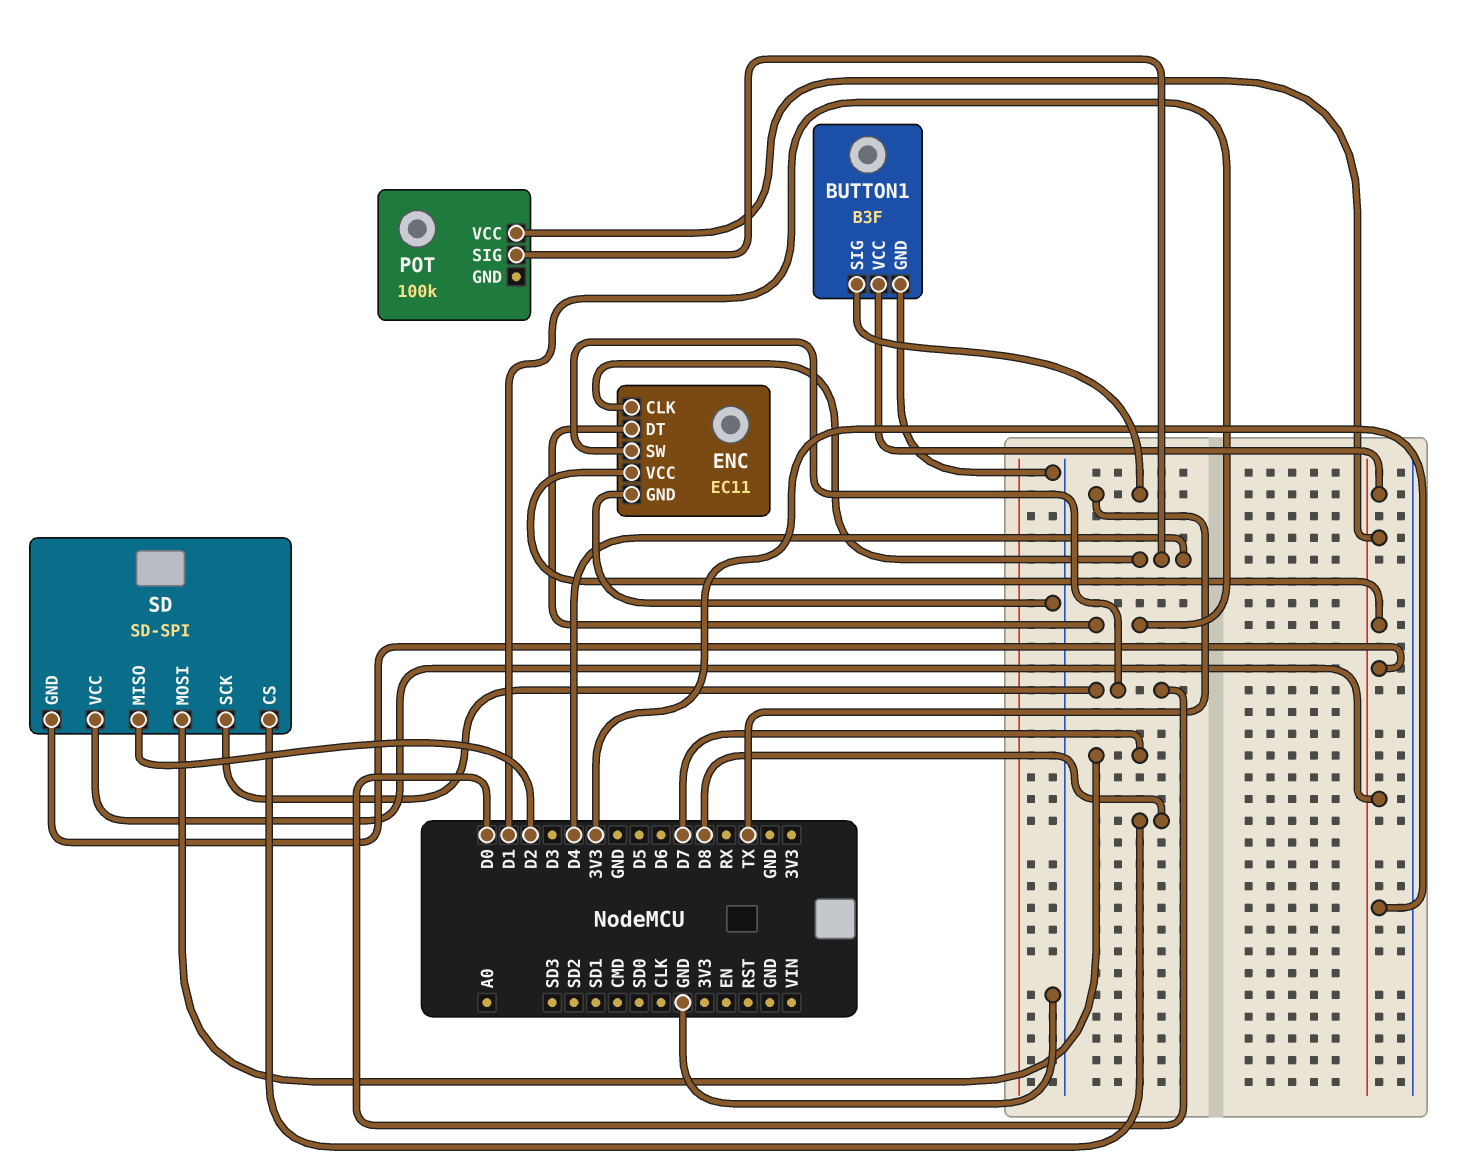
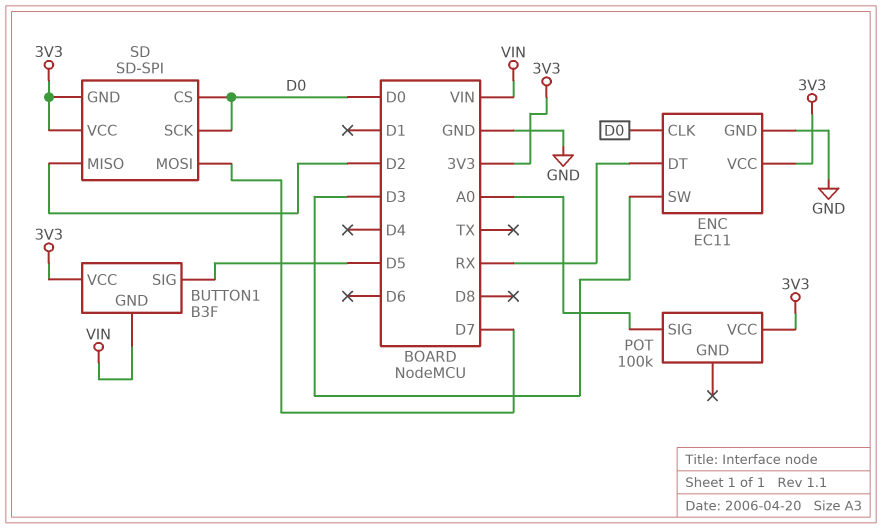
BUTTON1 pin GND: GND -> VIN
BUTTON1 pin SIG: TX -> D5
ENC pin CLK: D4 -> D0
ENC pin DT: D1 -> RX
ENC pin SW: D0 -> D3
POT pin SIG: D4 -> A0
SD pin CS: D8 -> D0

